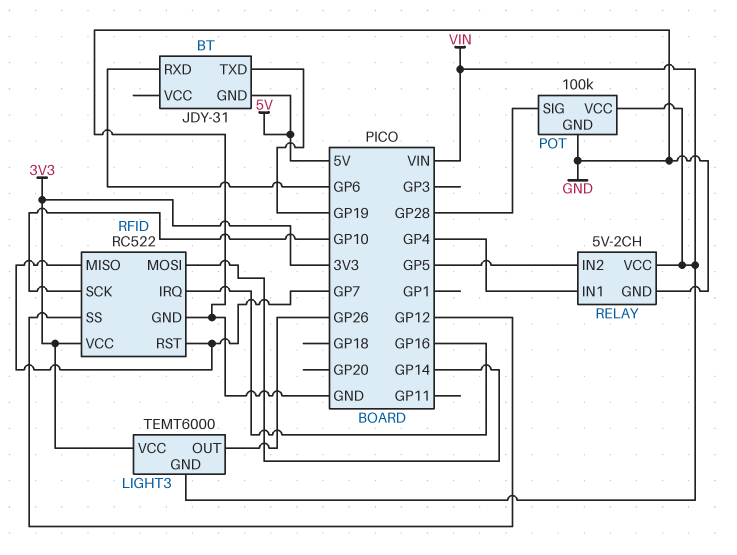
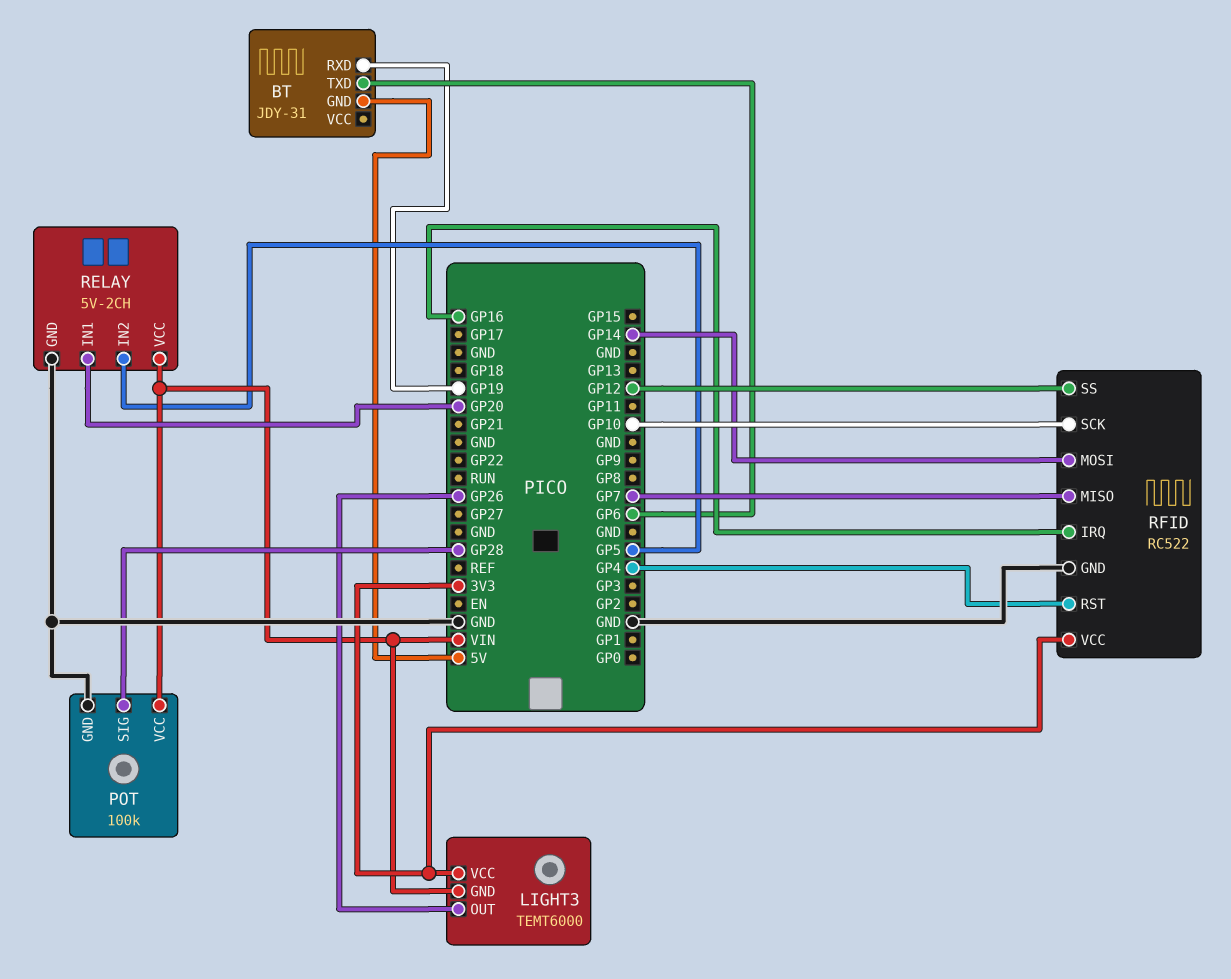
BT pin RXD: GP6 -> GP19
BT pin TXD: GP19 -> GP6
RELAY pin IN1: GP4 -> GP20
RFID pin RST: GP7 -> GP4

